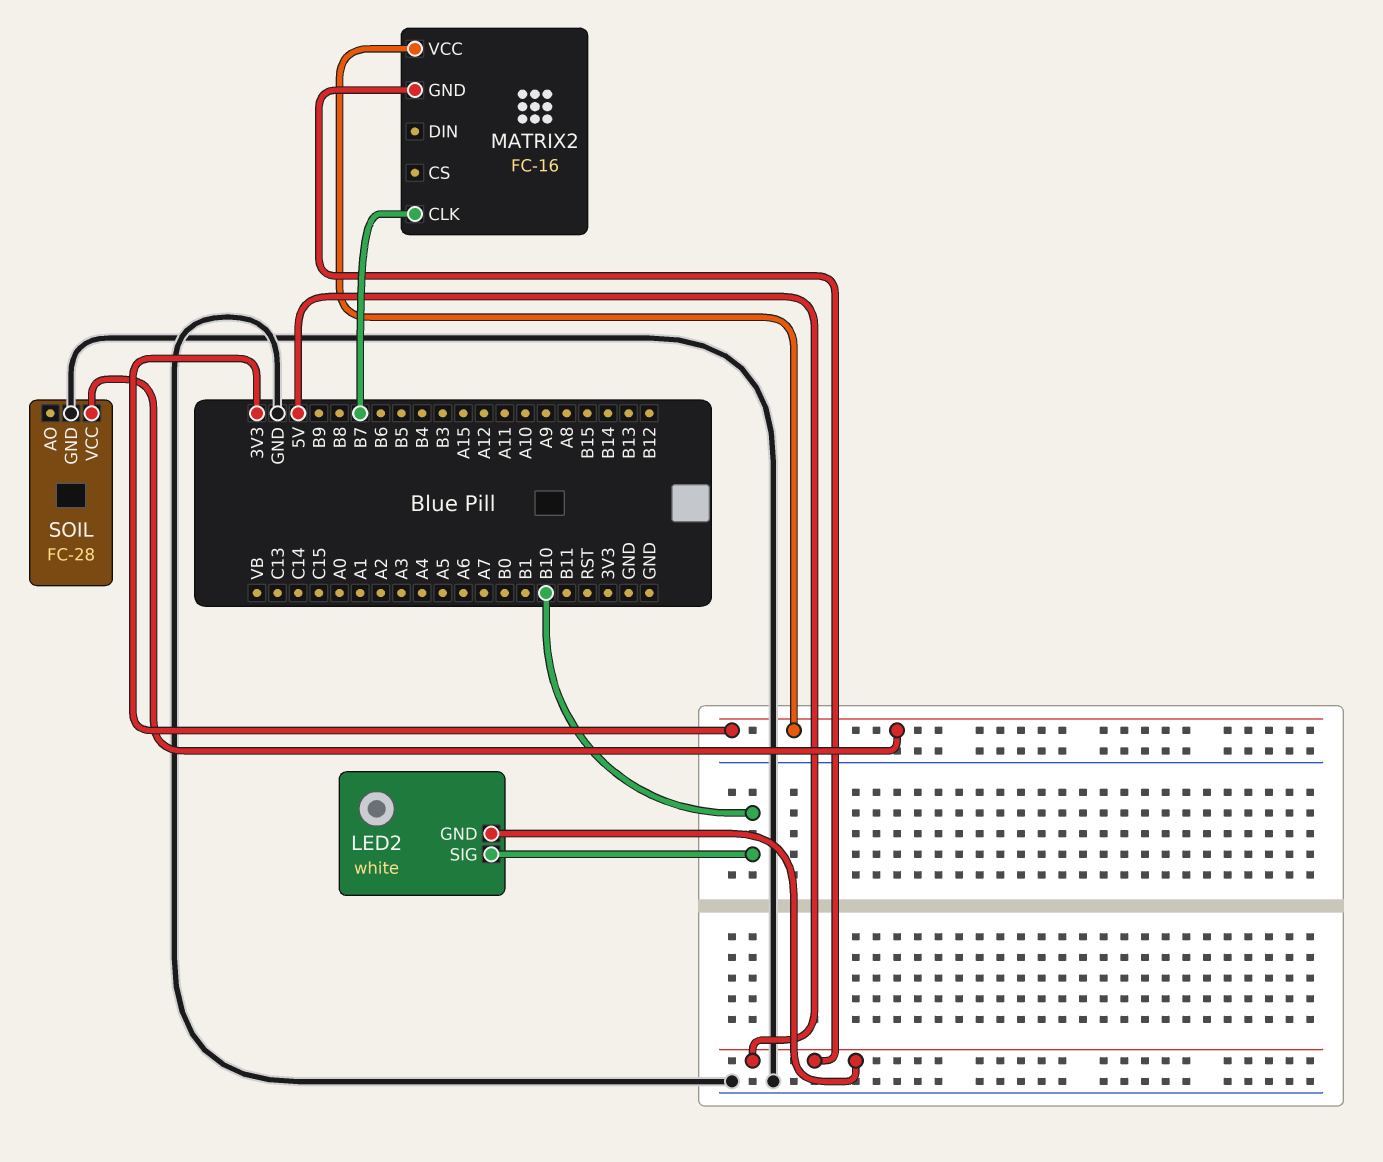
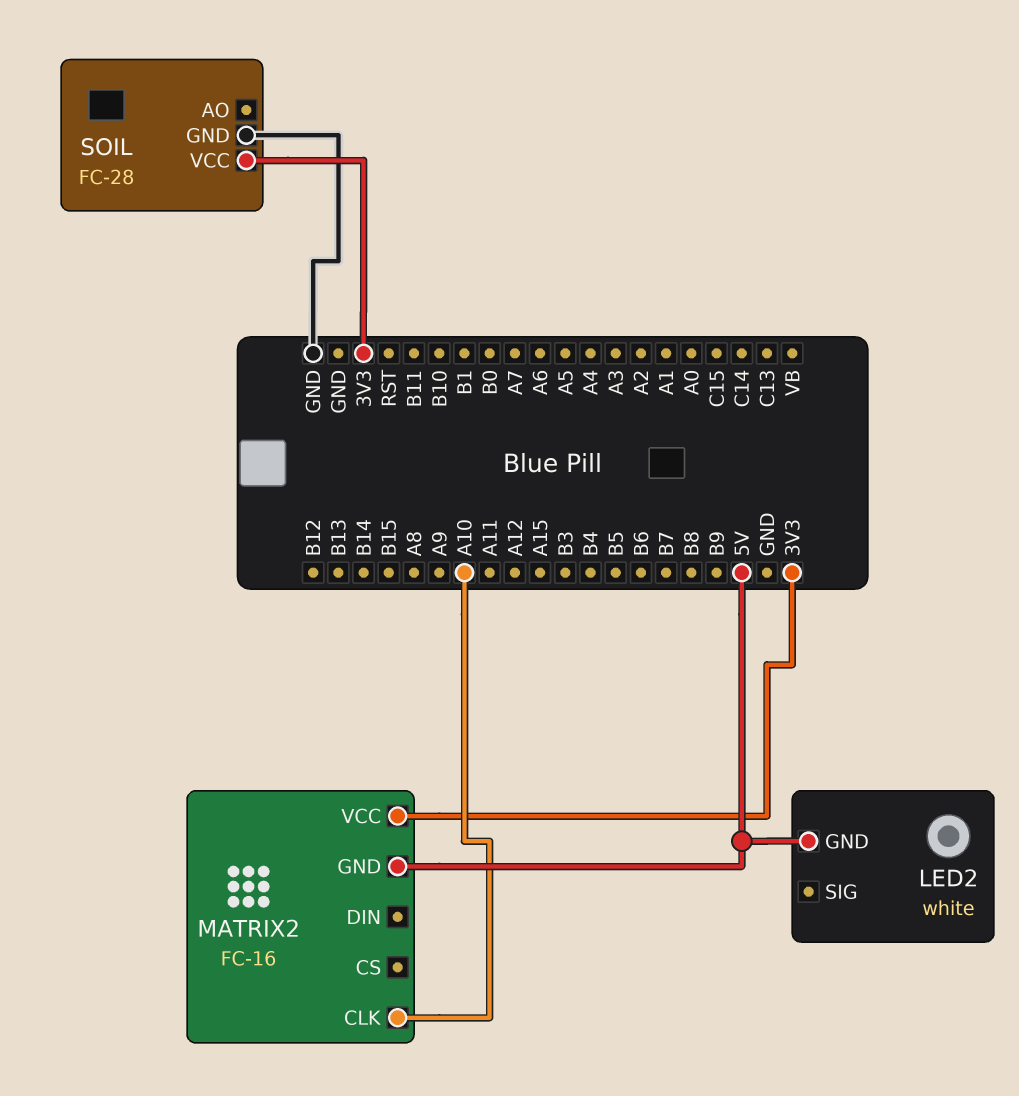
LED2 pin SIG: B10 -> none
MATRIX2 pin CLK: B7 -> A10

